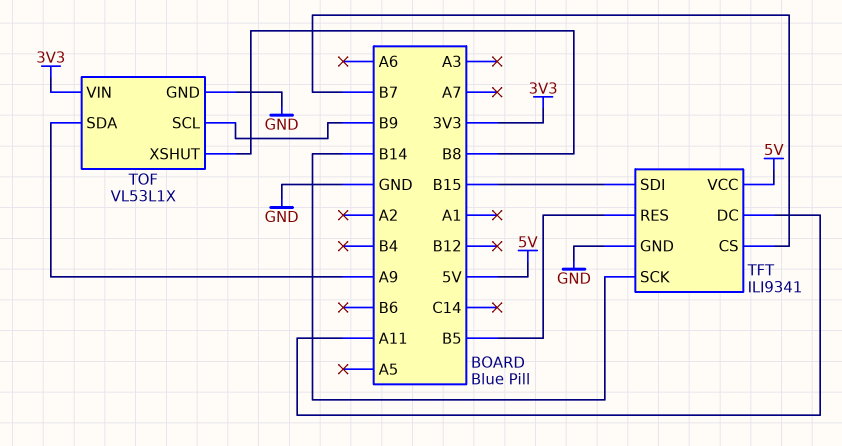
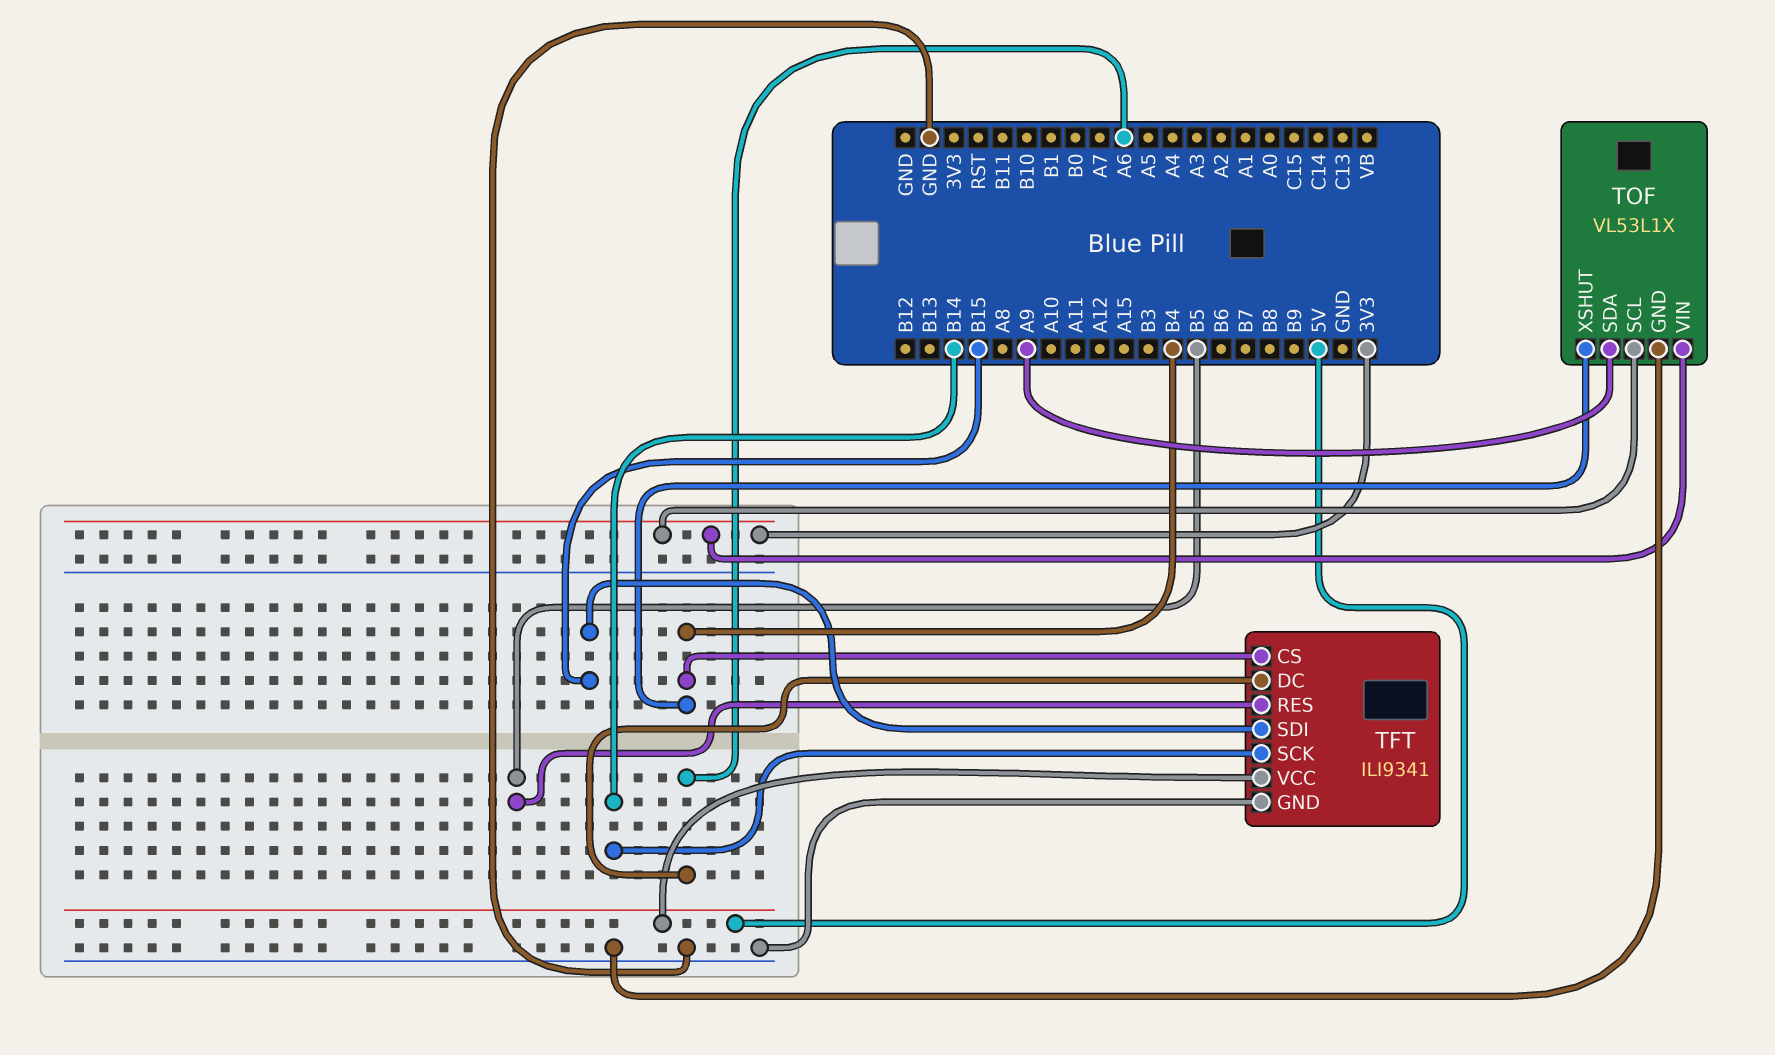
TFT pin CS: B7 -> B4
TFT pin DC: A11 -> A6
TOF pin SCL: B9 -> 3V3
TOF pin XSHUT: B8 -> B4

